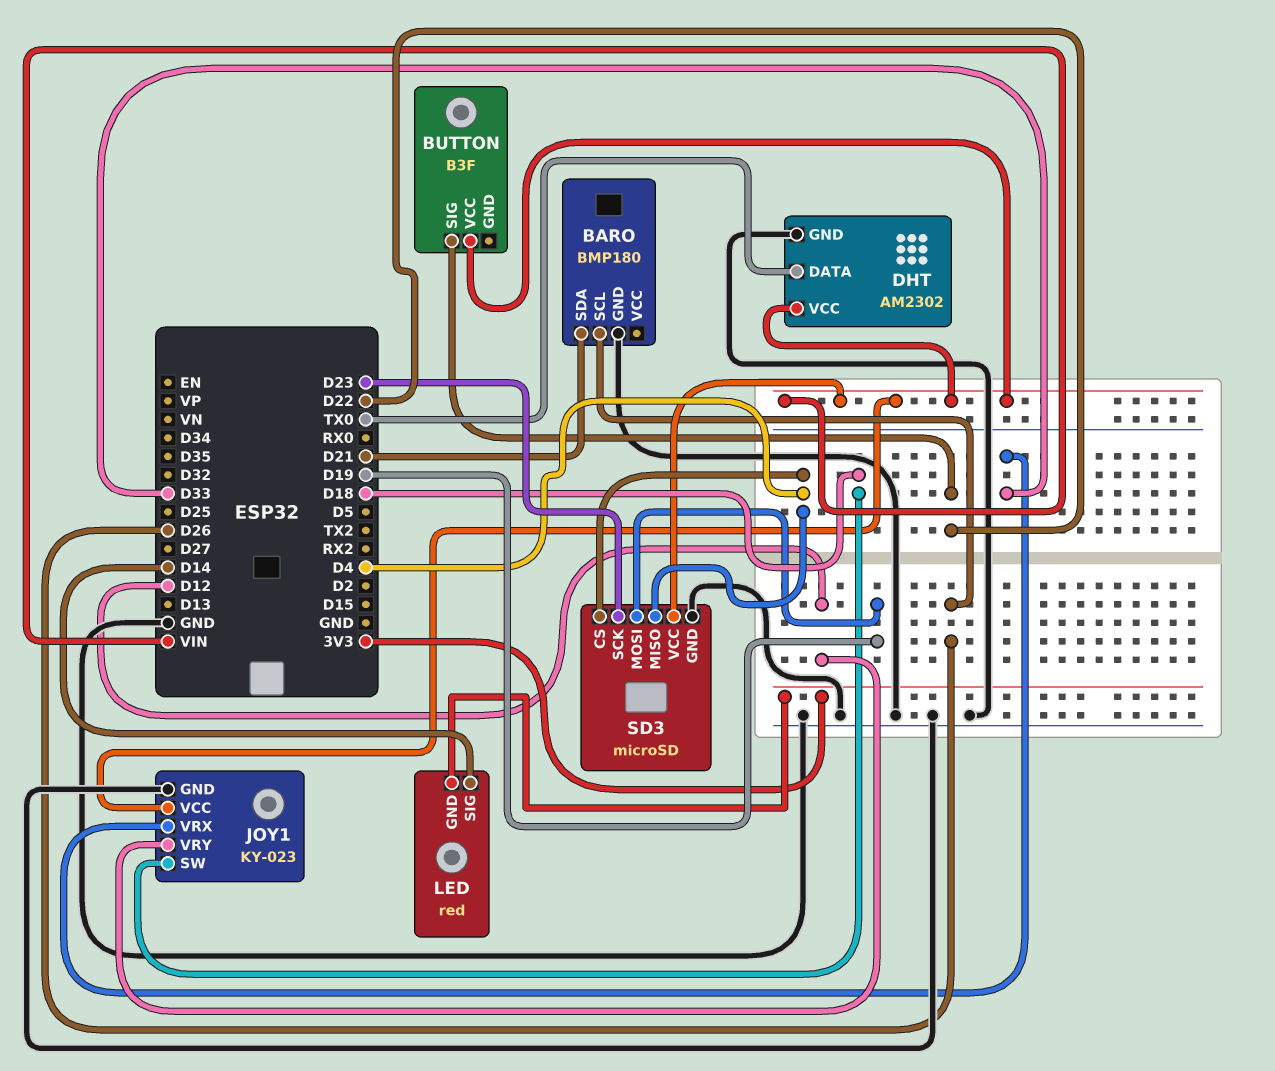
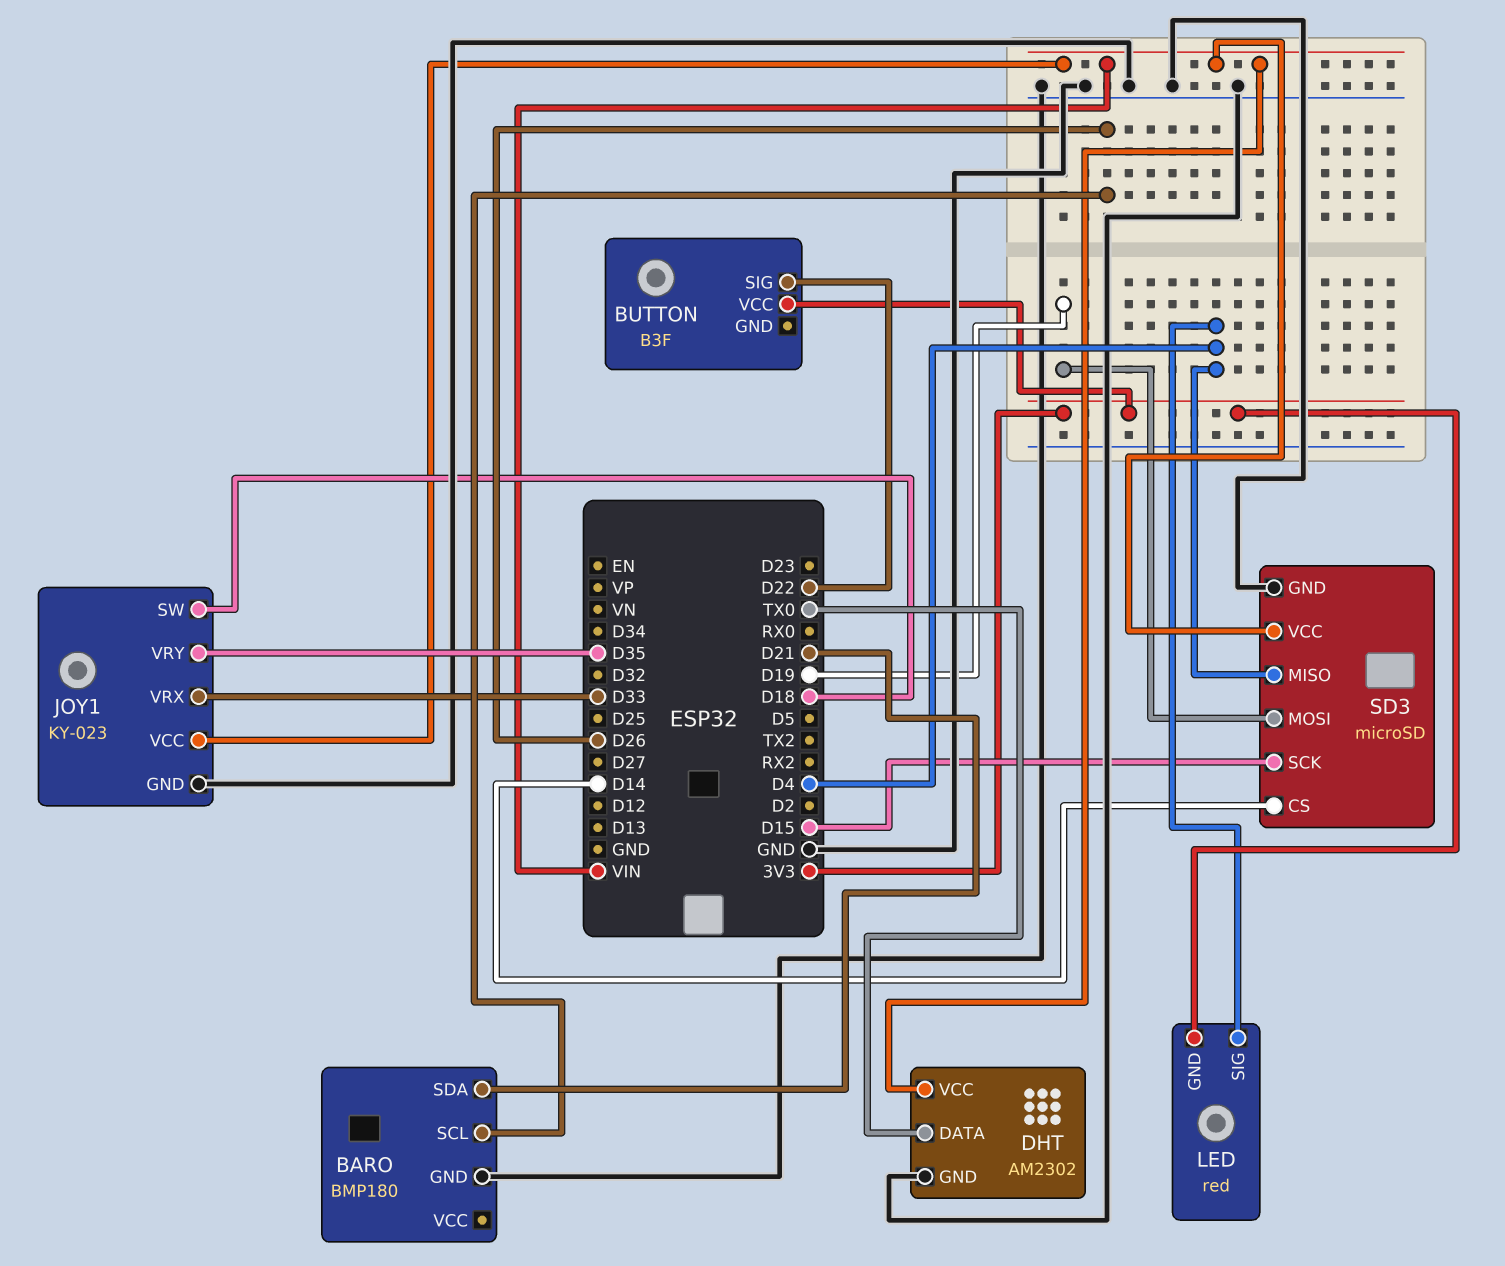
BUTTON pin VCC: VIN -> 3V3
JOY1 pin VRY: D12 -> D35
LED pin SIG: D14 -> D4
SD3 pin CS: D4 -> D14
SD3 pin SCK: D23 -> D15

